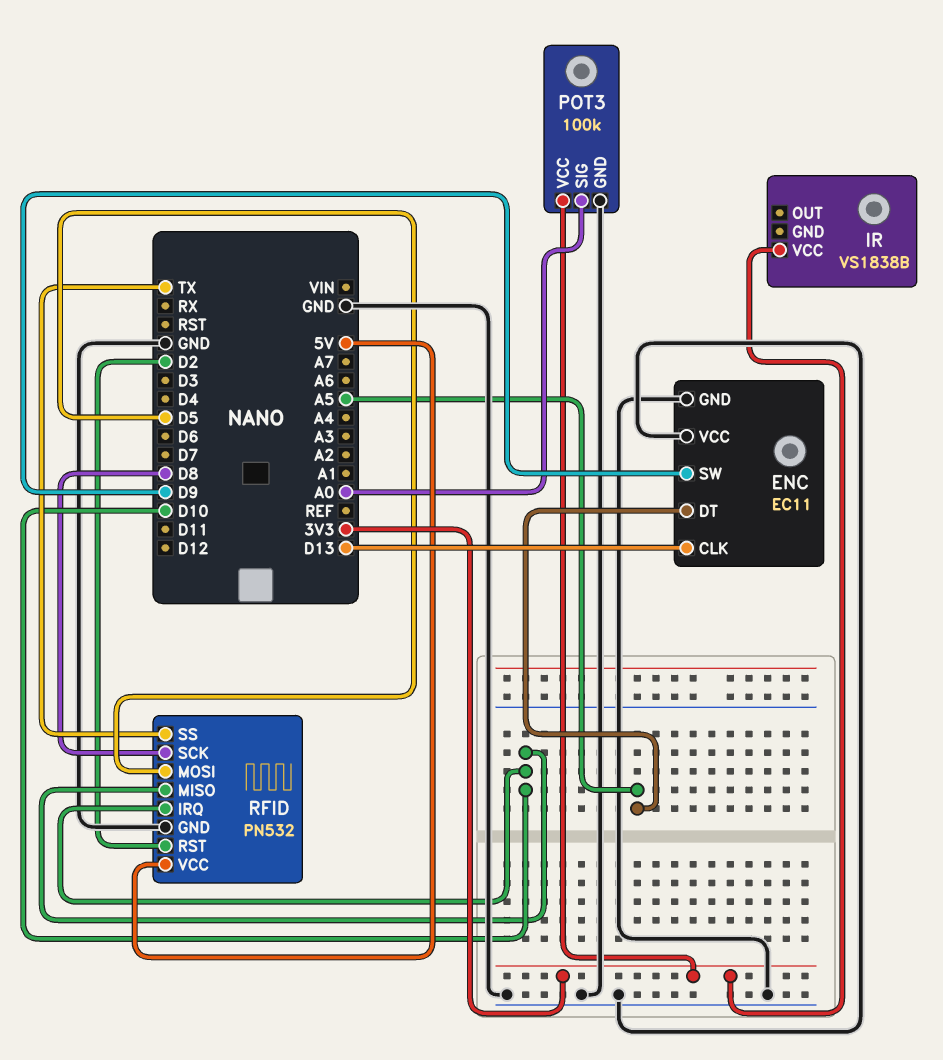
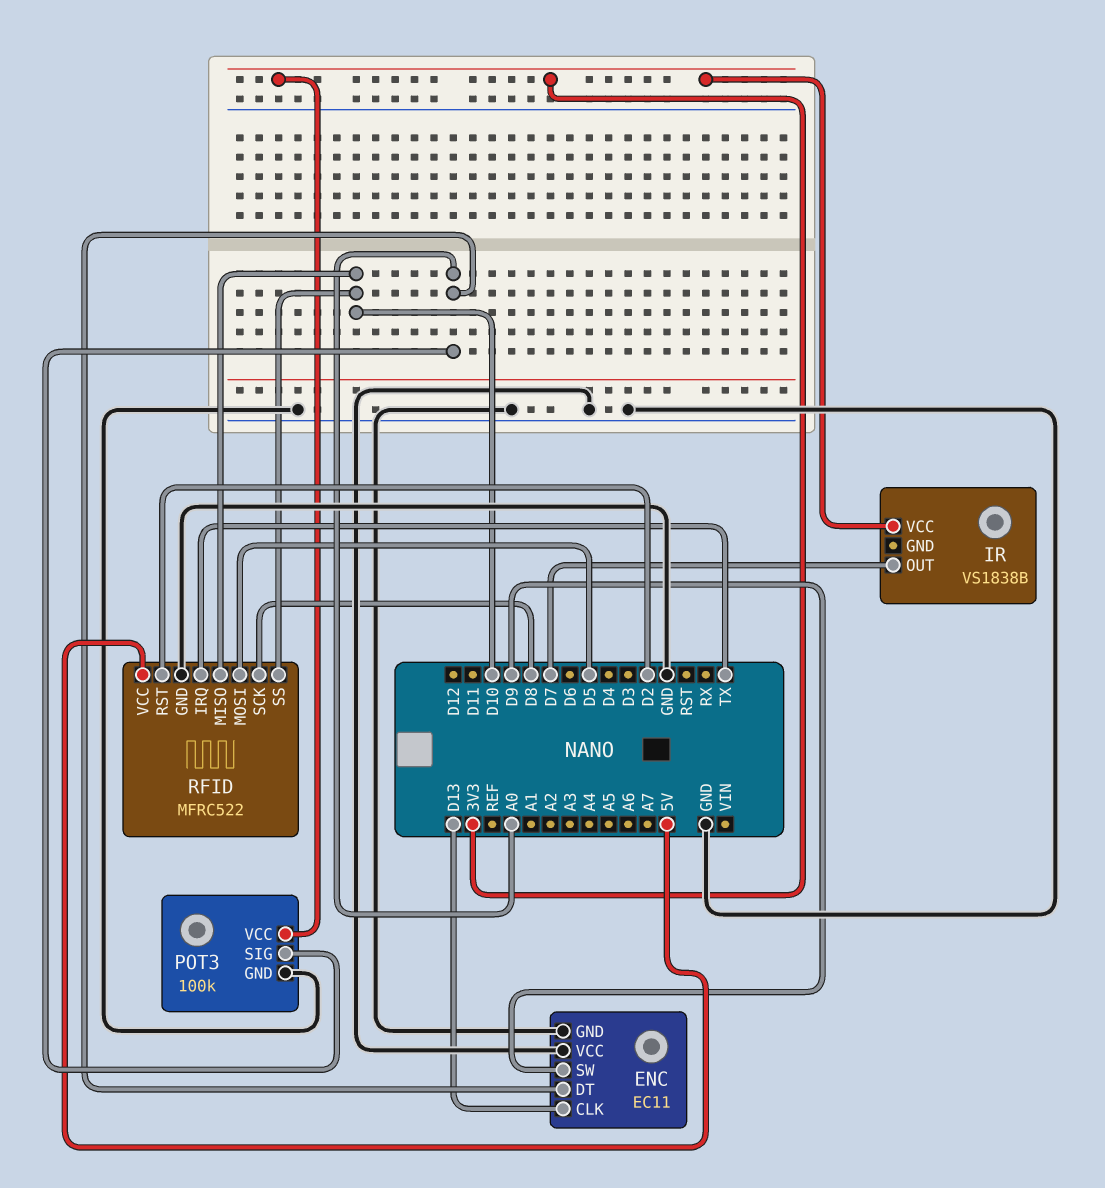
ENC pin DT: A5 -> A0
IR pin OUT: none -> D7
RFID: PN532 -> MFRC522
RFID pin IRQ: D10 -> TX
RFID pin SS: TX -> D10

